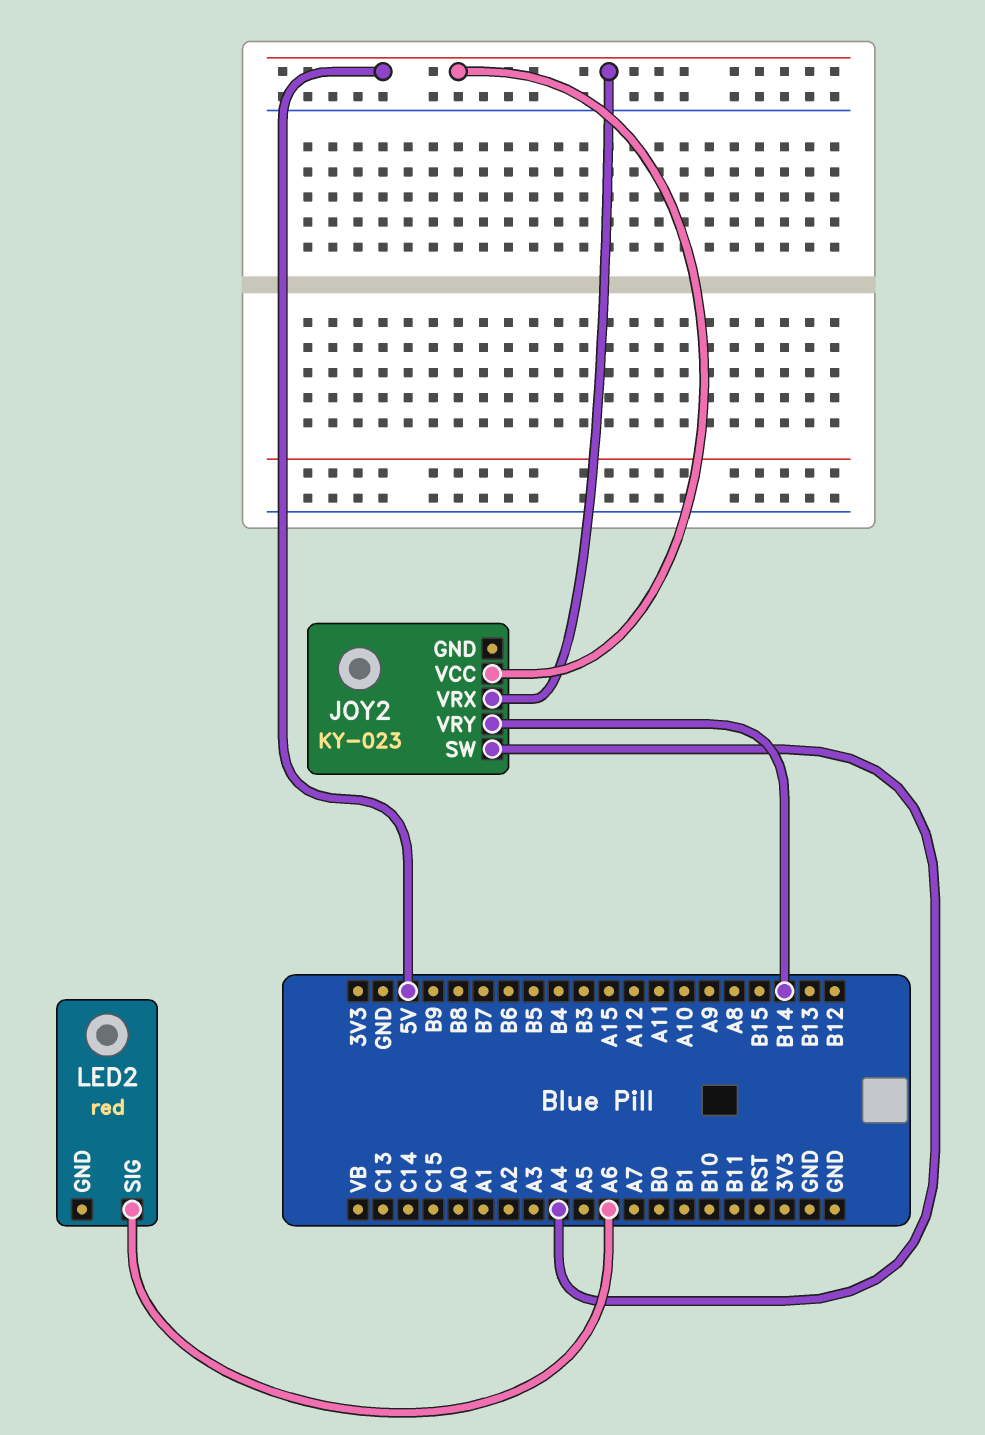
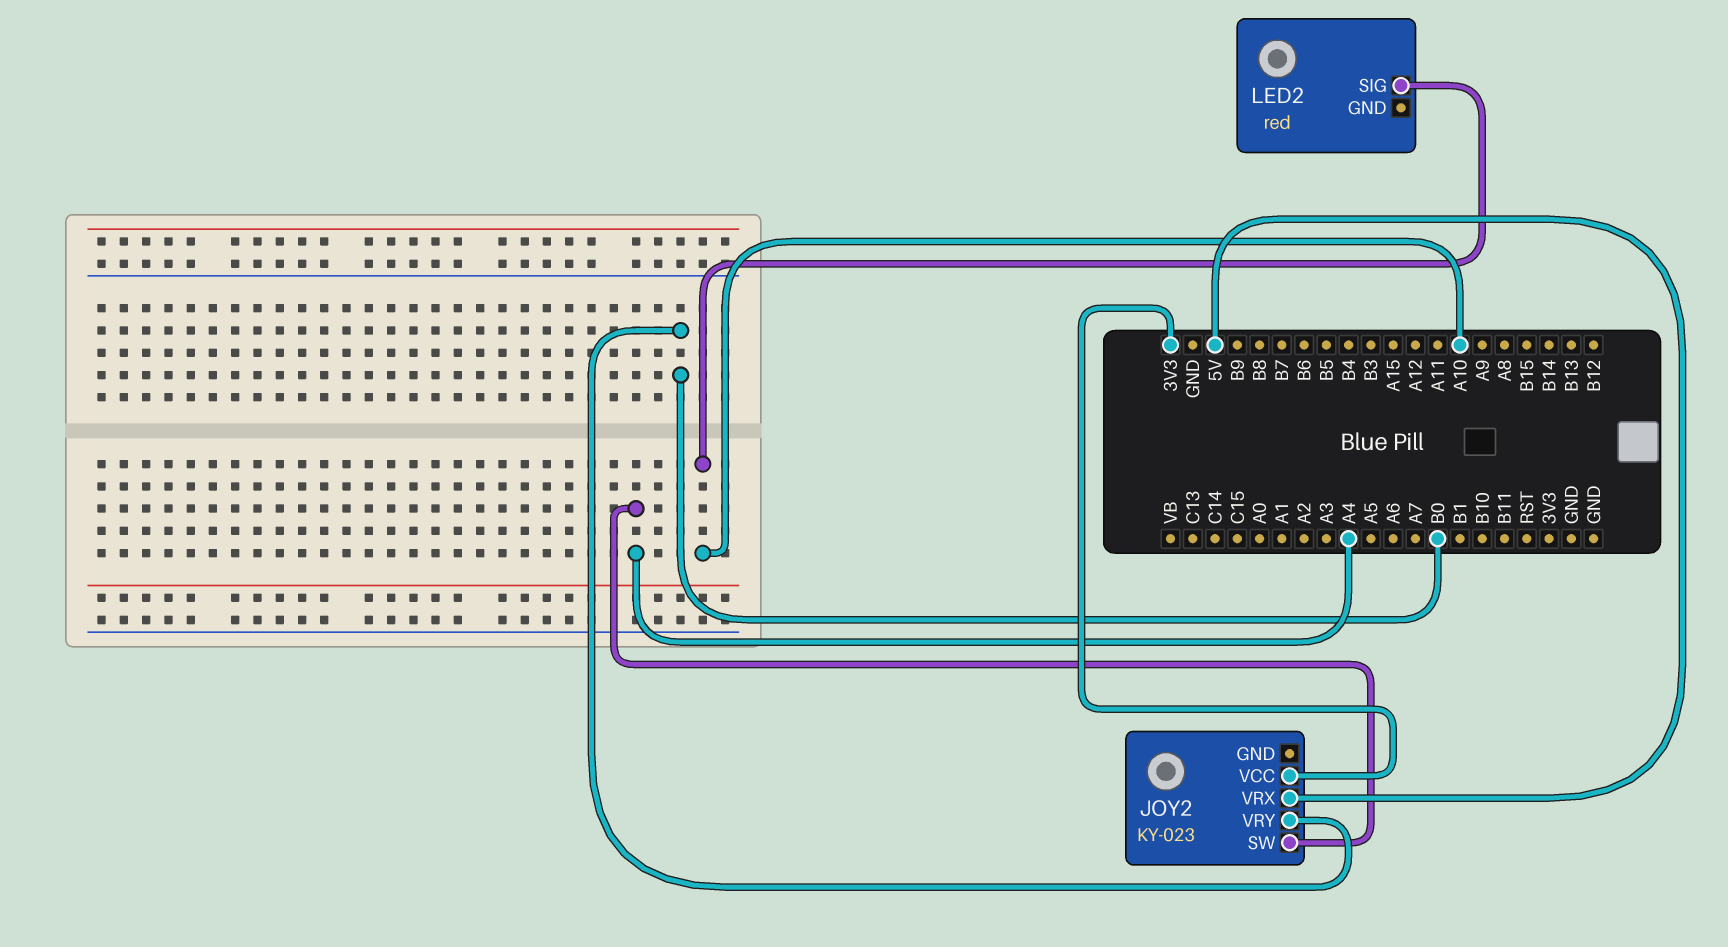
JOY2 pin VCC: 5V -> 3V3
JOY2 pin VRY: B14 -> B0
LED2 pin SIG: A6 -> A10

